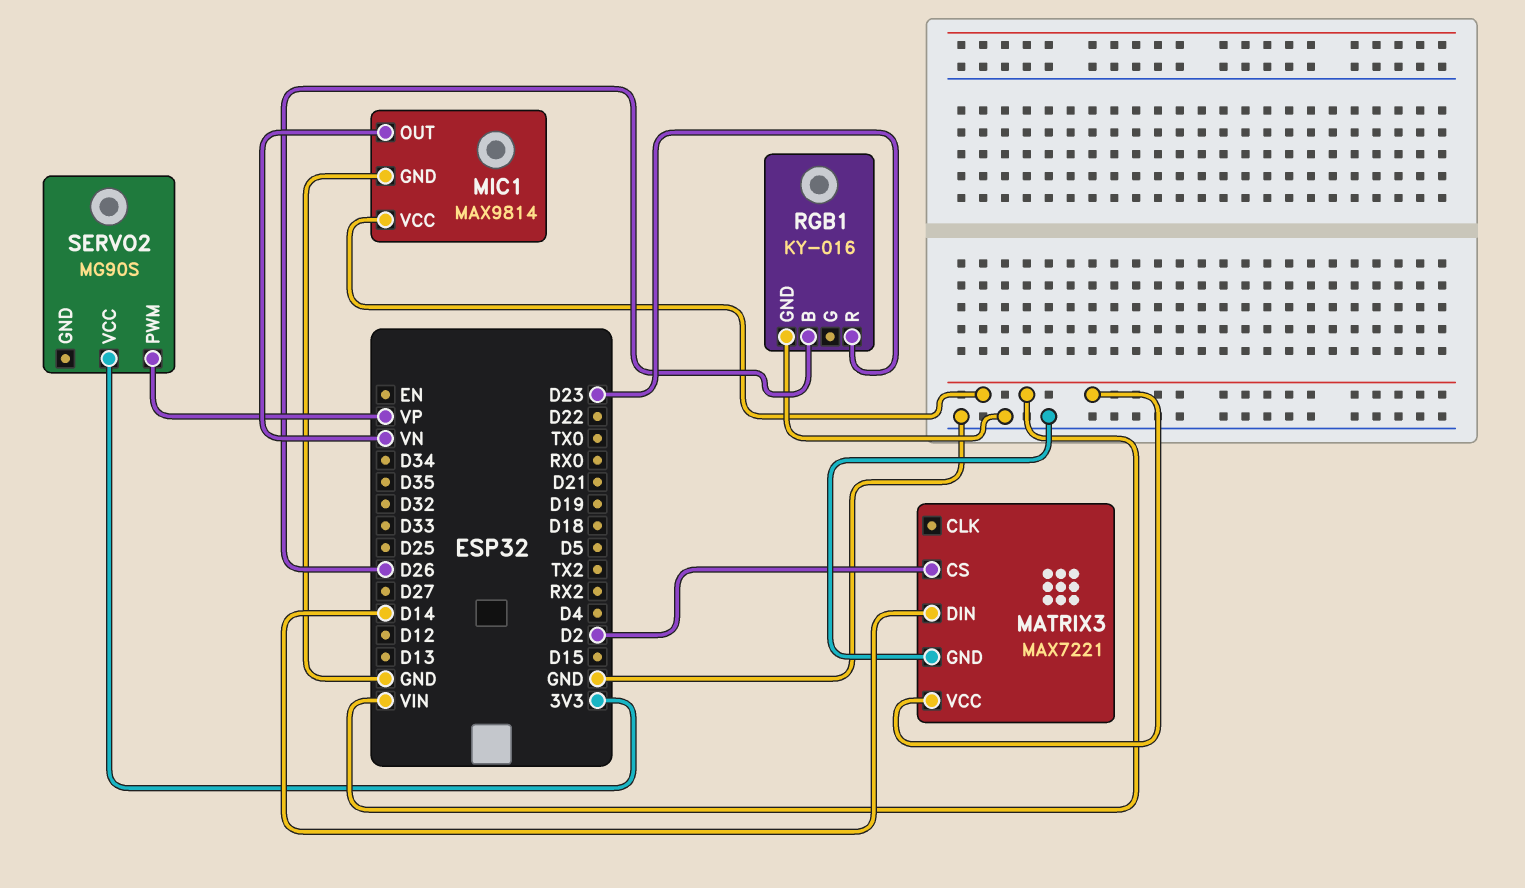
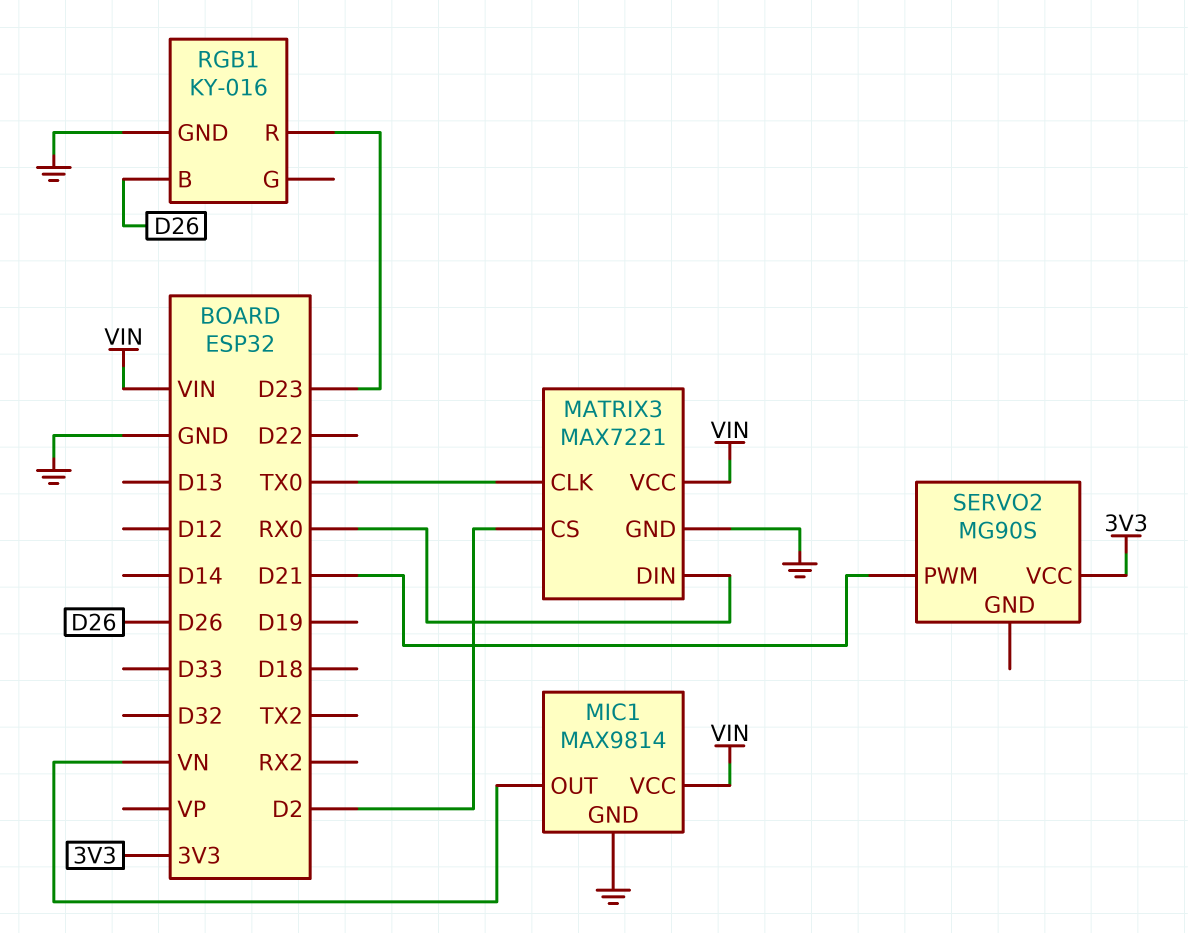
MATRIX3 pin CLK: none -> TX0
MATRIX3 pin DIN: D14 -> RX0
SERVO2 pin PWM: VP -> D21

